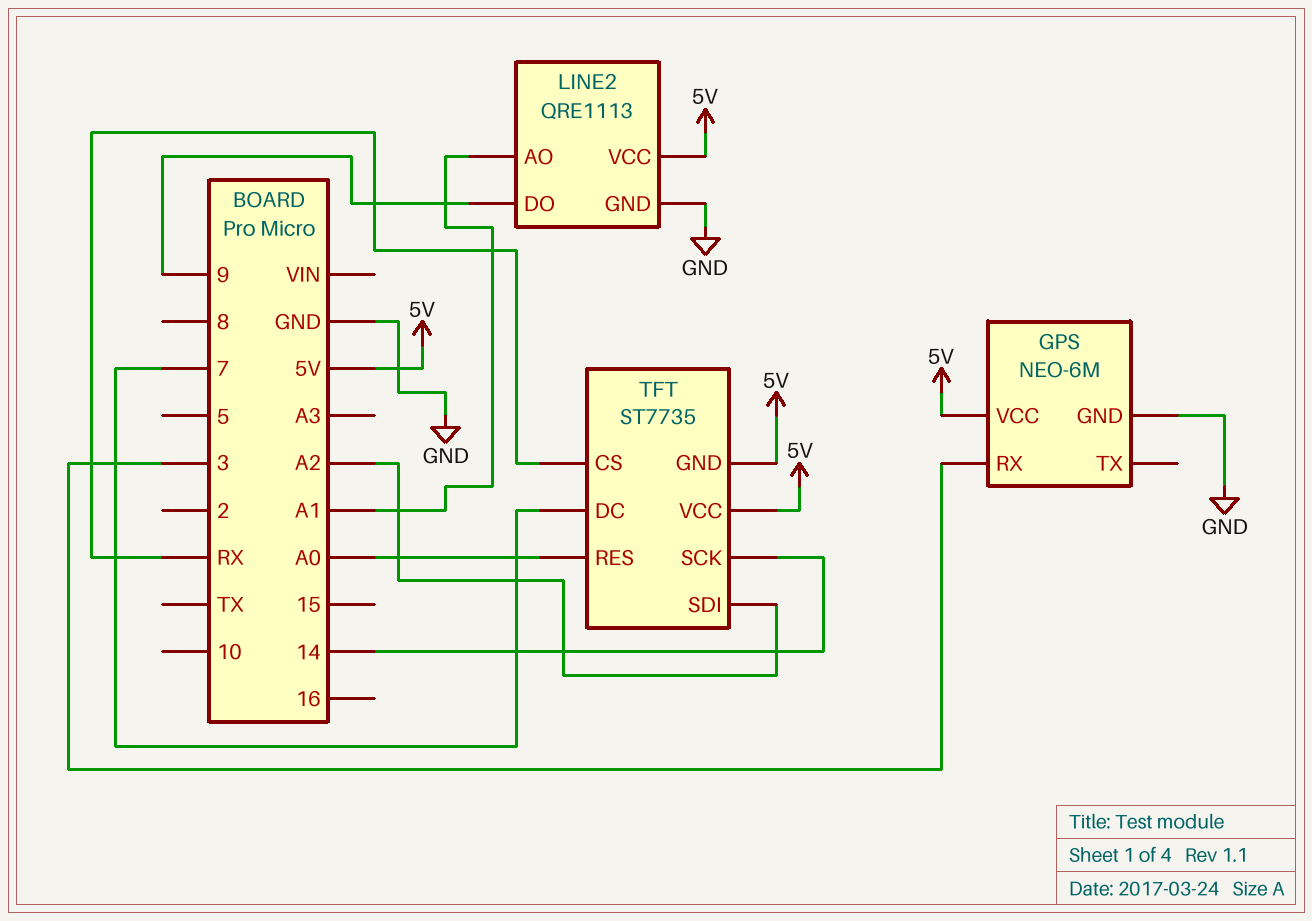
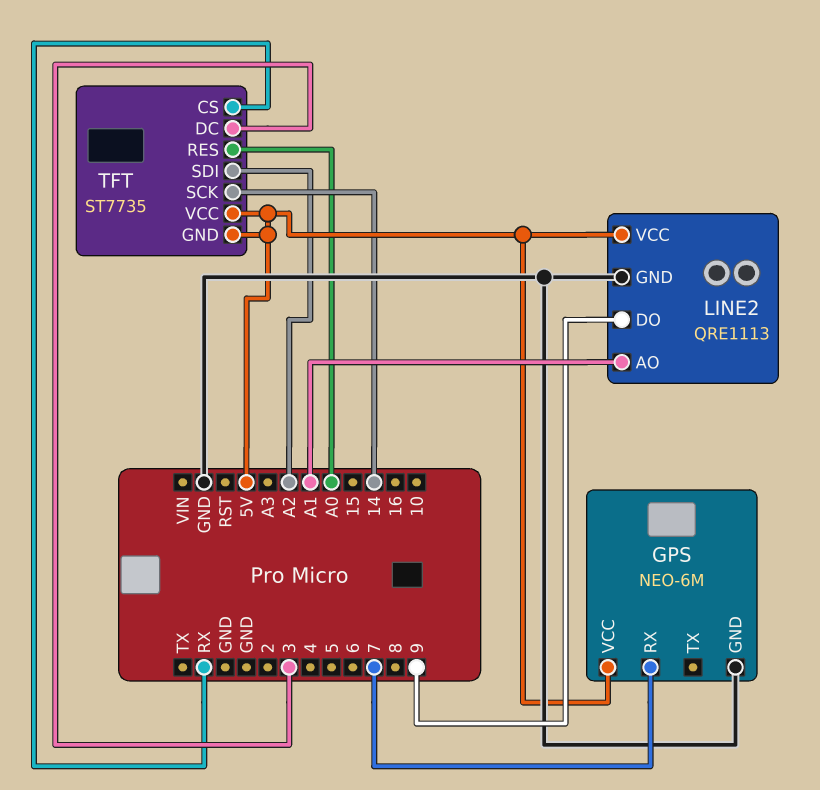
GPS pin RX: 3 -> 7
TFT pin DC: 7 -> 3

